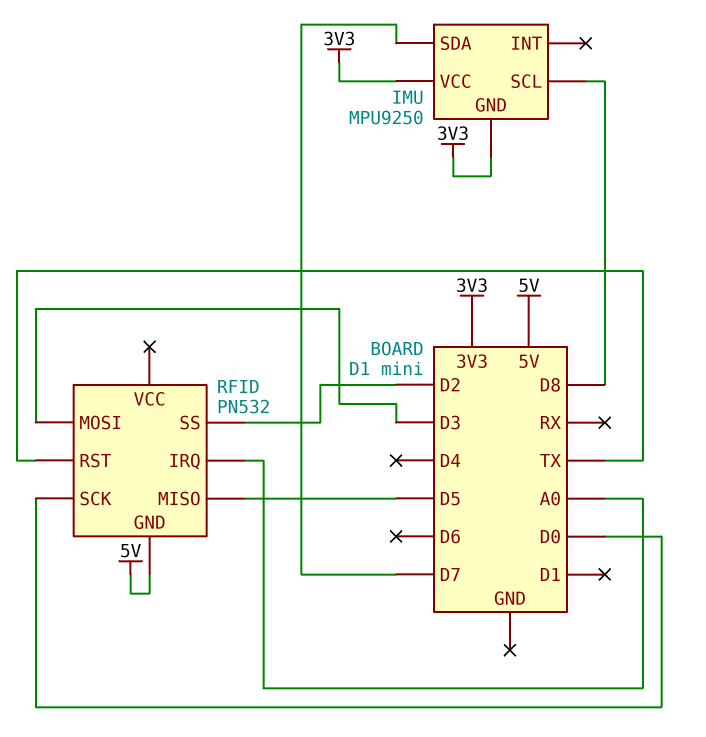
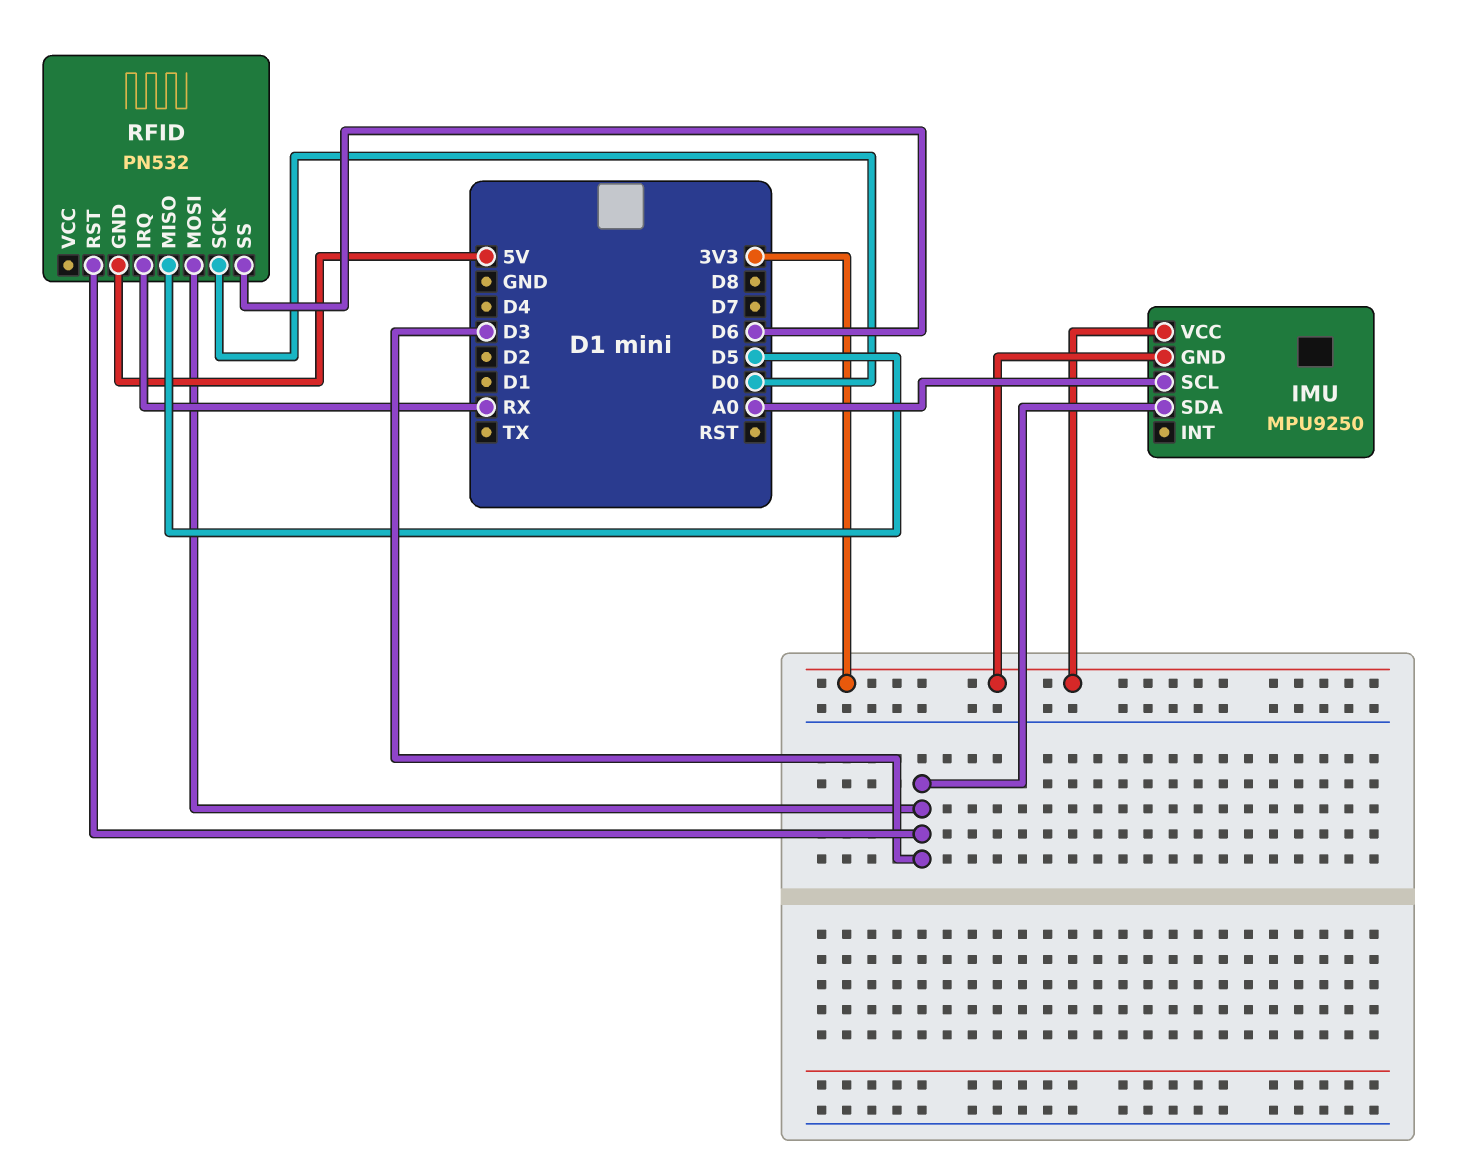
IMU pin SCL: D8 -> A0
IMU pin SDA: D7 -> D3
RFID pin IRQ: A0 -> RX
RFID pin RST: TX -> D3
RFID pin SS: D2 -> D6

